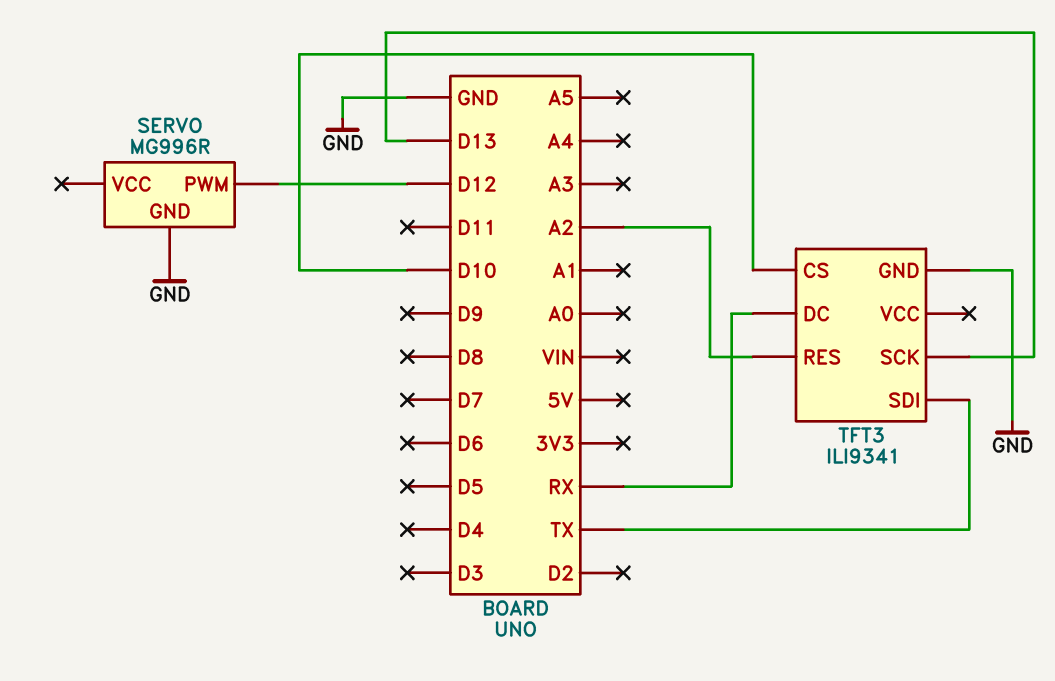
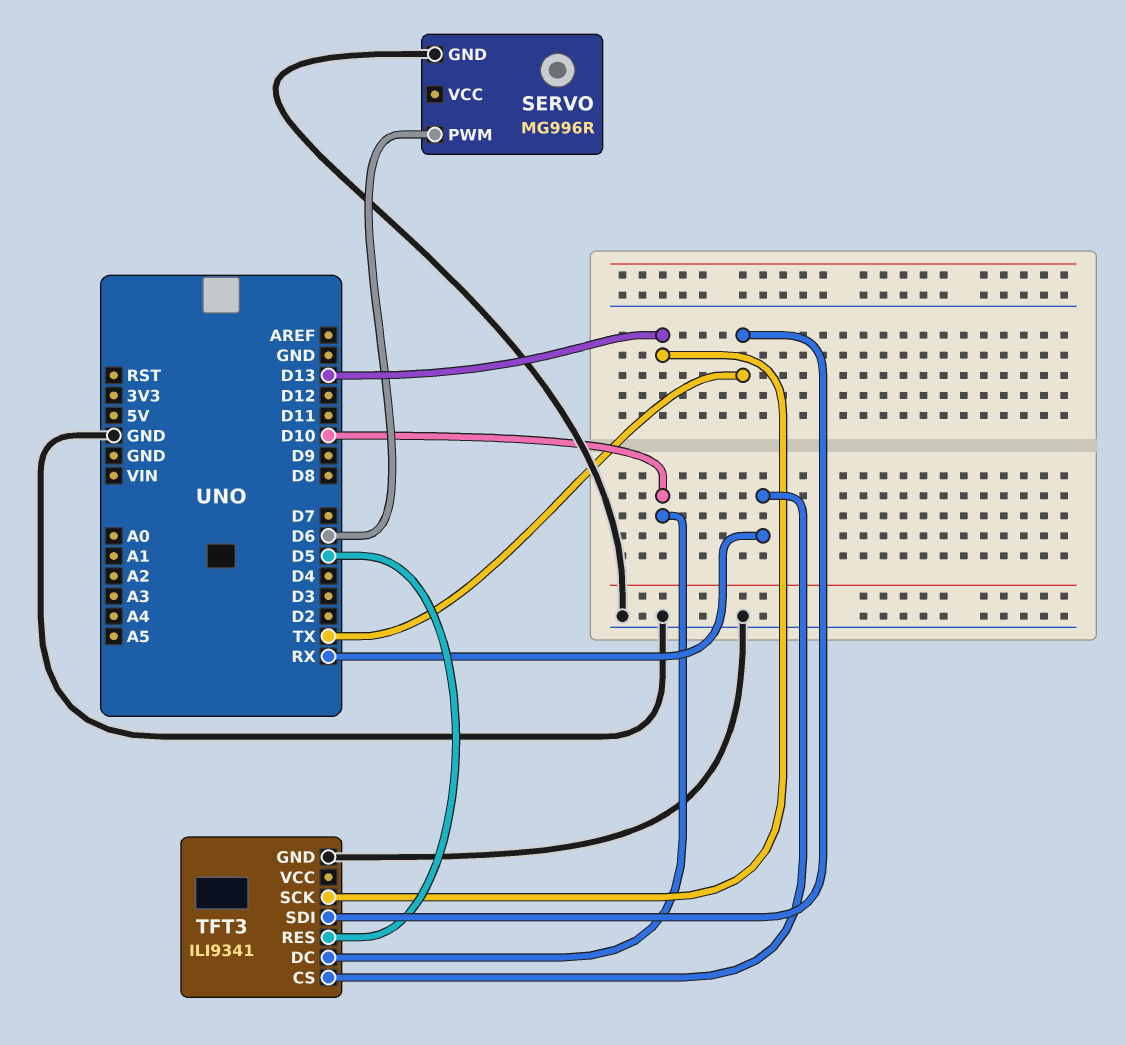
SERVO pin PWM: D12 -> D6
TFT3 pin CS: D10 -> RX
TFT3 pin DC: RX -> D10
TFT3 pin RES: A2 -> D5

